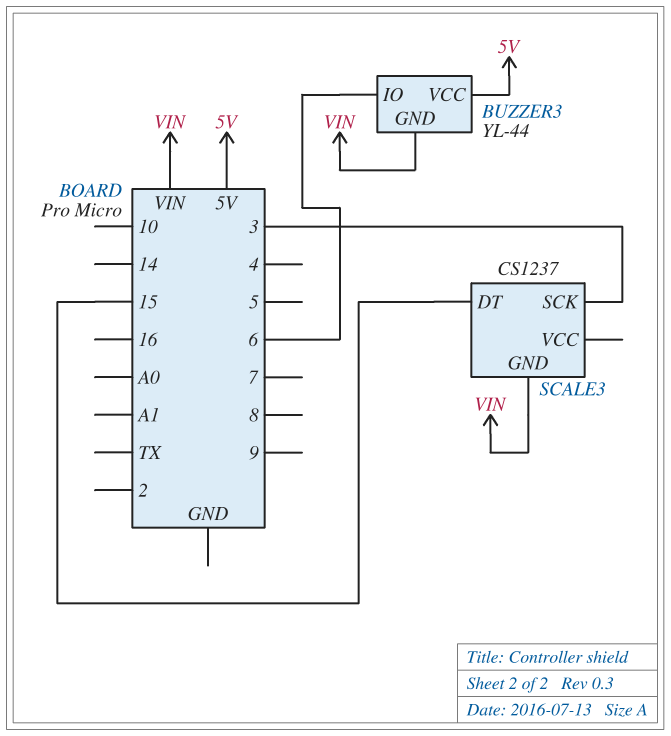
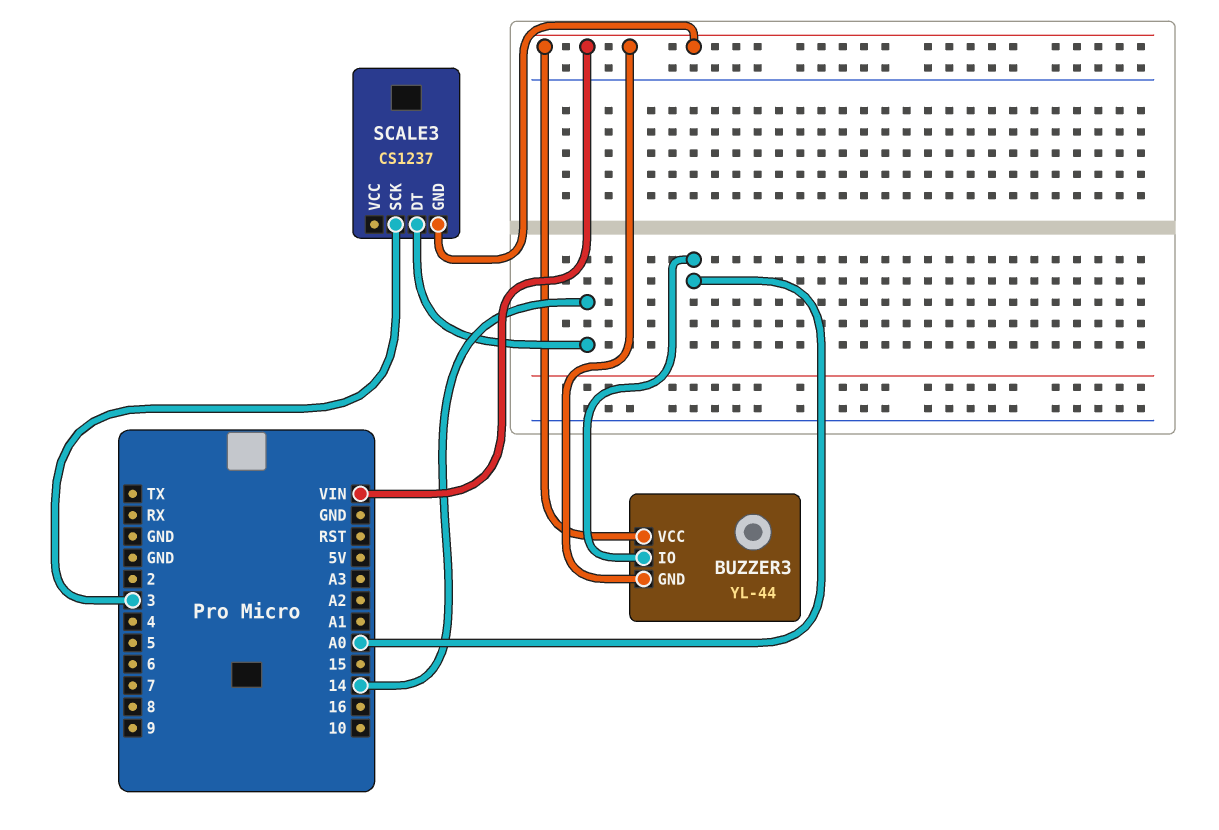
BUZZER3 pin IO: 6 -> A0
BUZZER3 pin VCC: 5V -> VIN
SCALE3 pin DT: 15 -> 14

